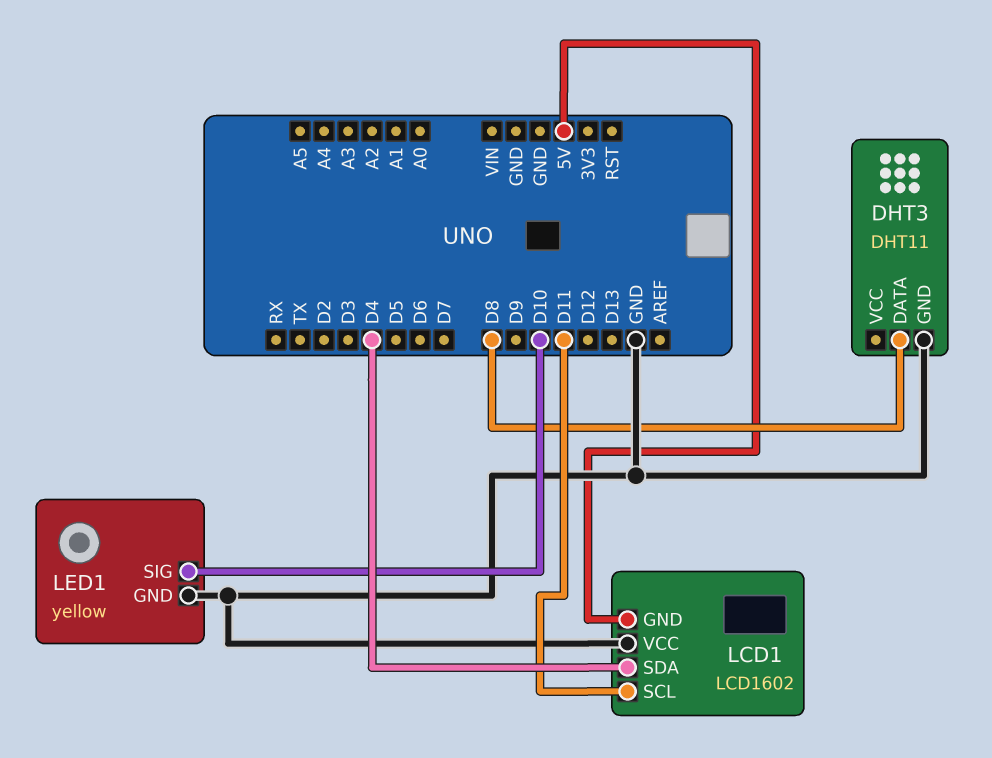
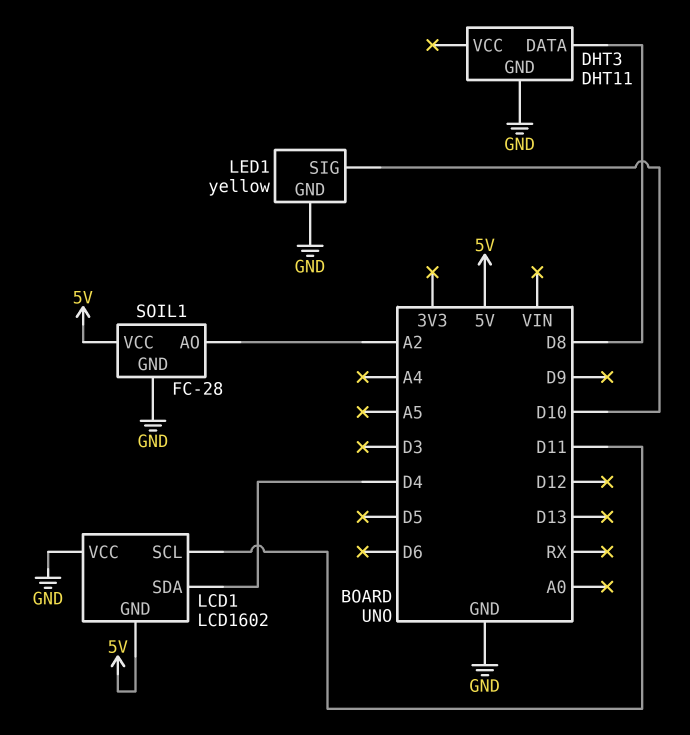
SOIL1: none -> FC-28
SOIL1 pin AO: none -> A2
SOIL1 pin GND: none -> GND
SOIL1 pin VCC: none -> 5V

